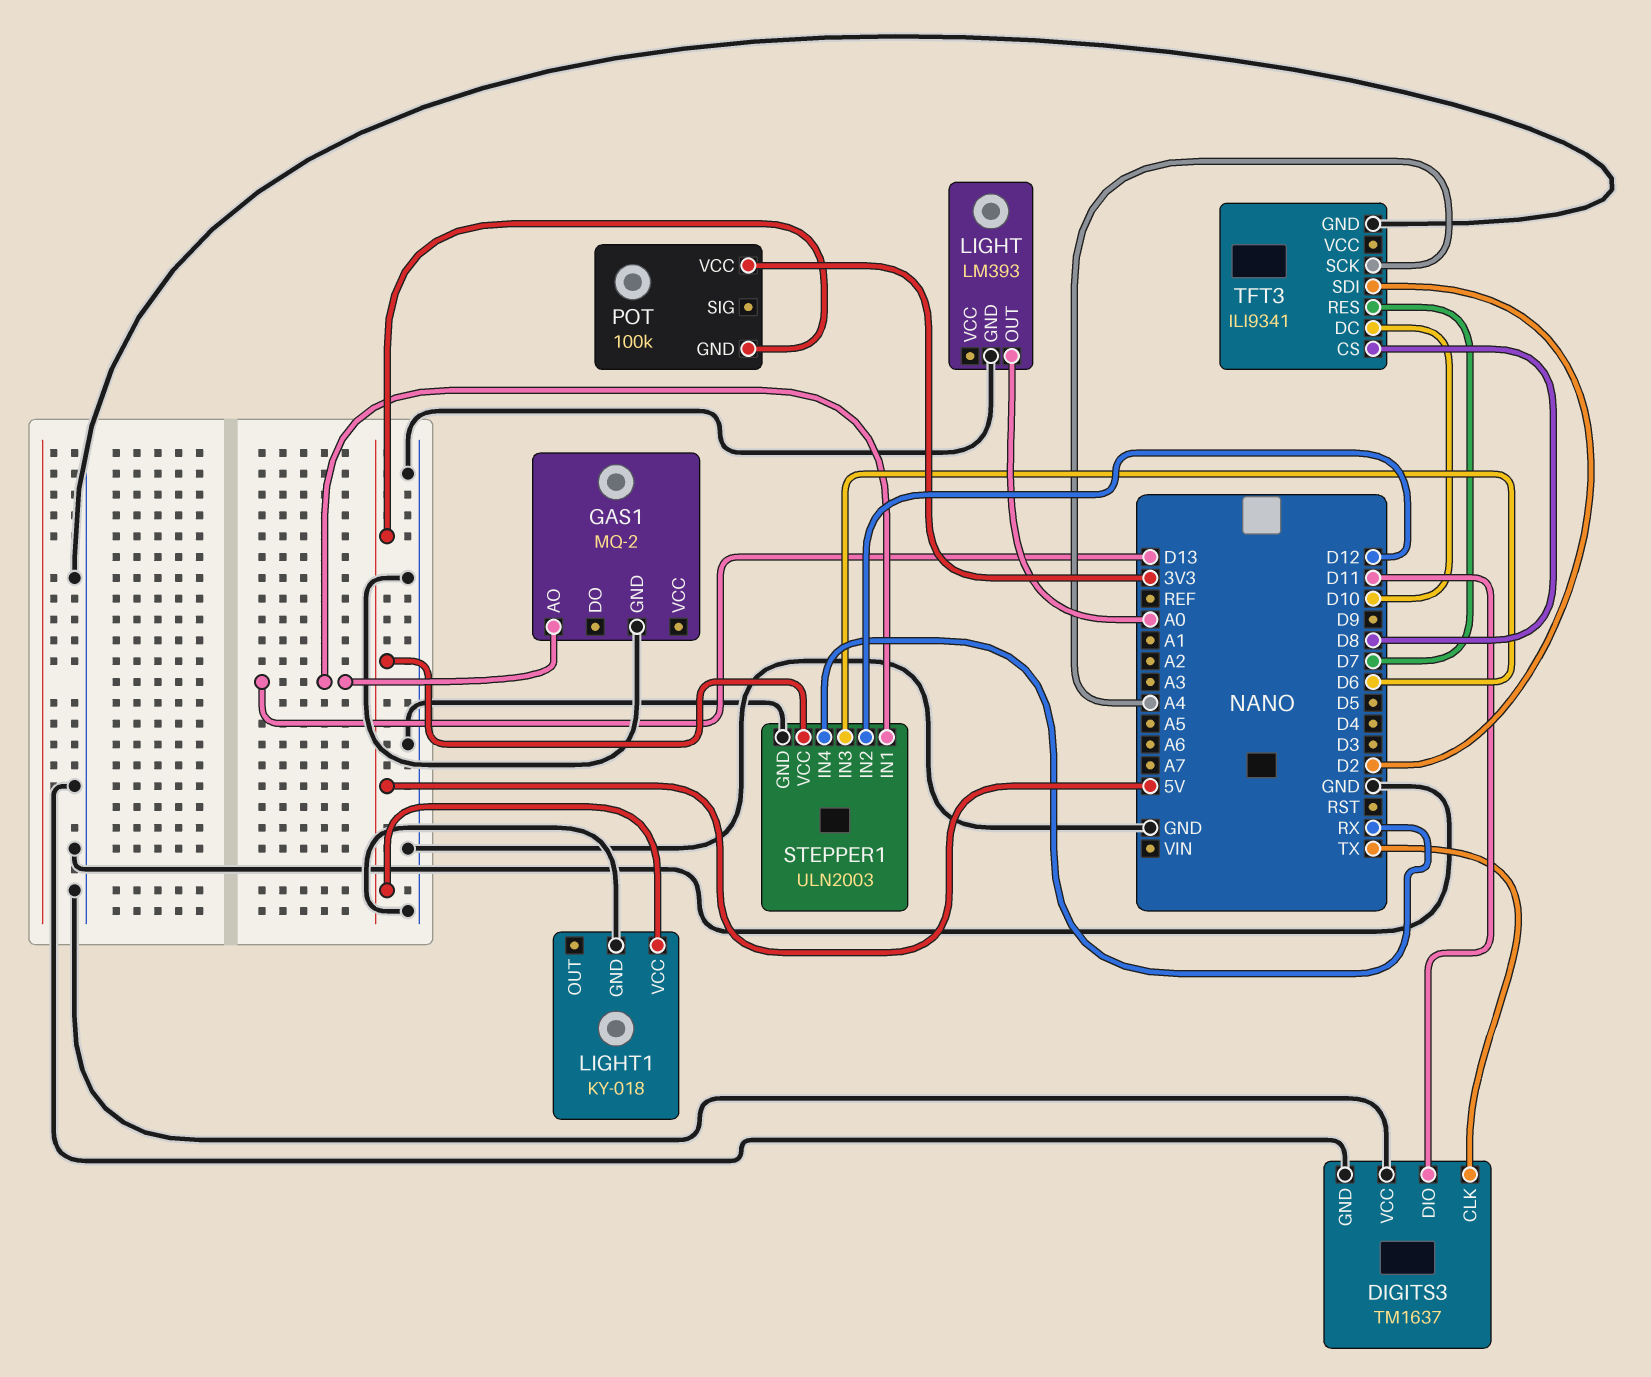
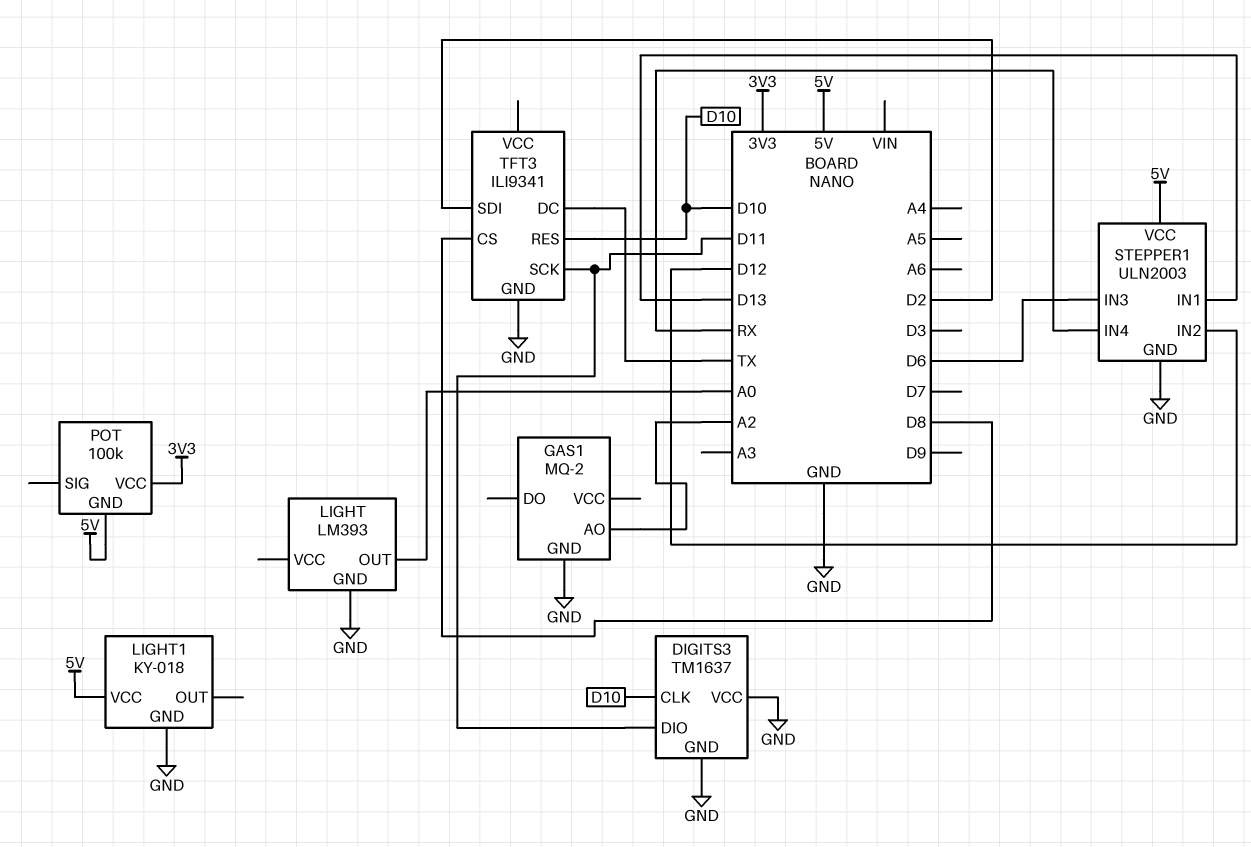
DIGITS3 pin CLK: TX -> D10
GAS1 pin AO: D13 -> A2
TFT3 pin DC: D10 -> TX
TFT3 pin RES: D7 -> D10
TFT3 pin SCK: A4 -> D11

